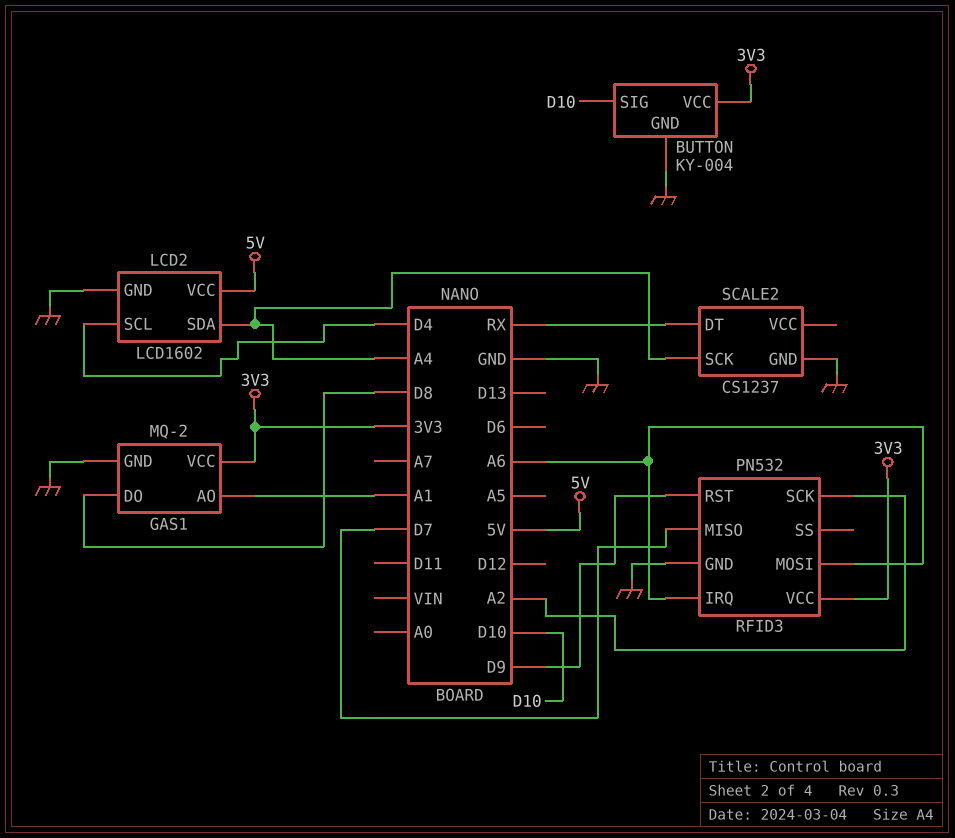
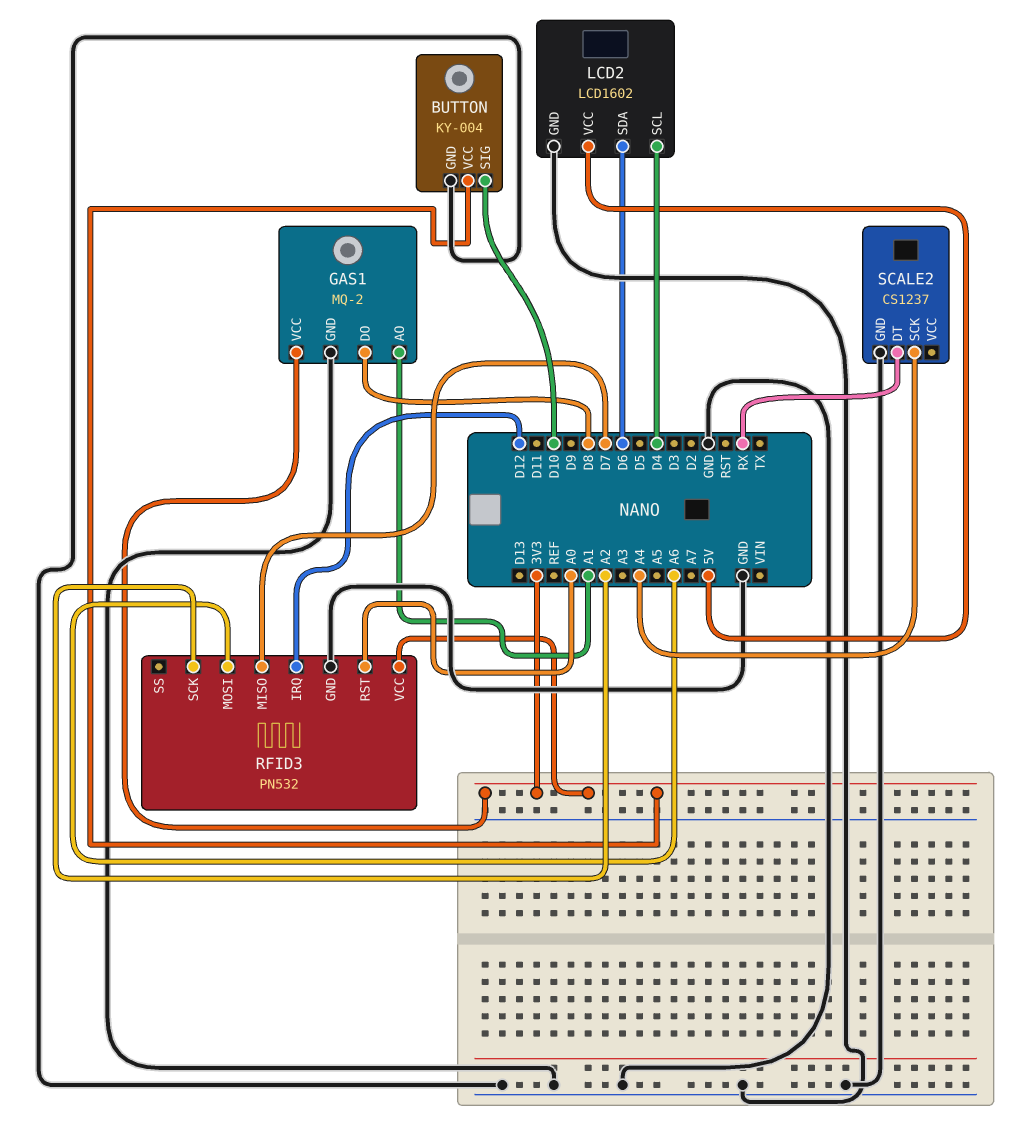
LCD2 pin SDA: A4 -> D6
RFID3 pin IRQ: A6 -> D12
RFID3 pin RST: D9 -> A0

